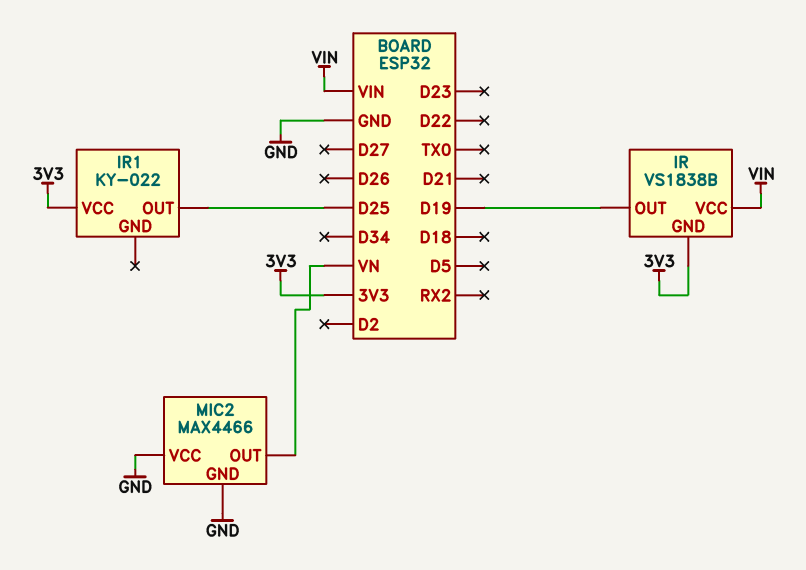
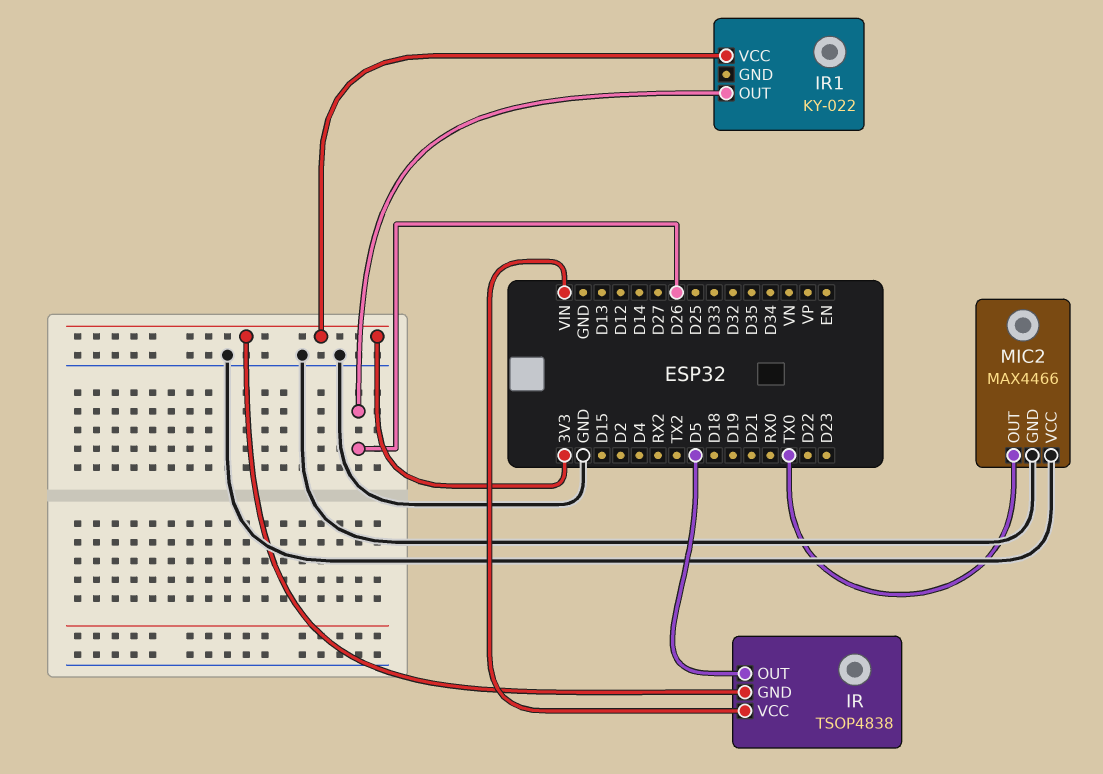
IR: VS1838B -> TSOP4838
IR pin OUT: D19 -> D5
IR1 pin OUT: D25 -> D26
MIC2 pin OUT: VN -> TX0

